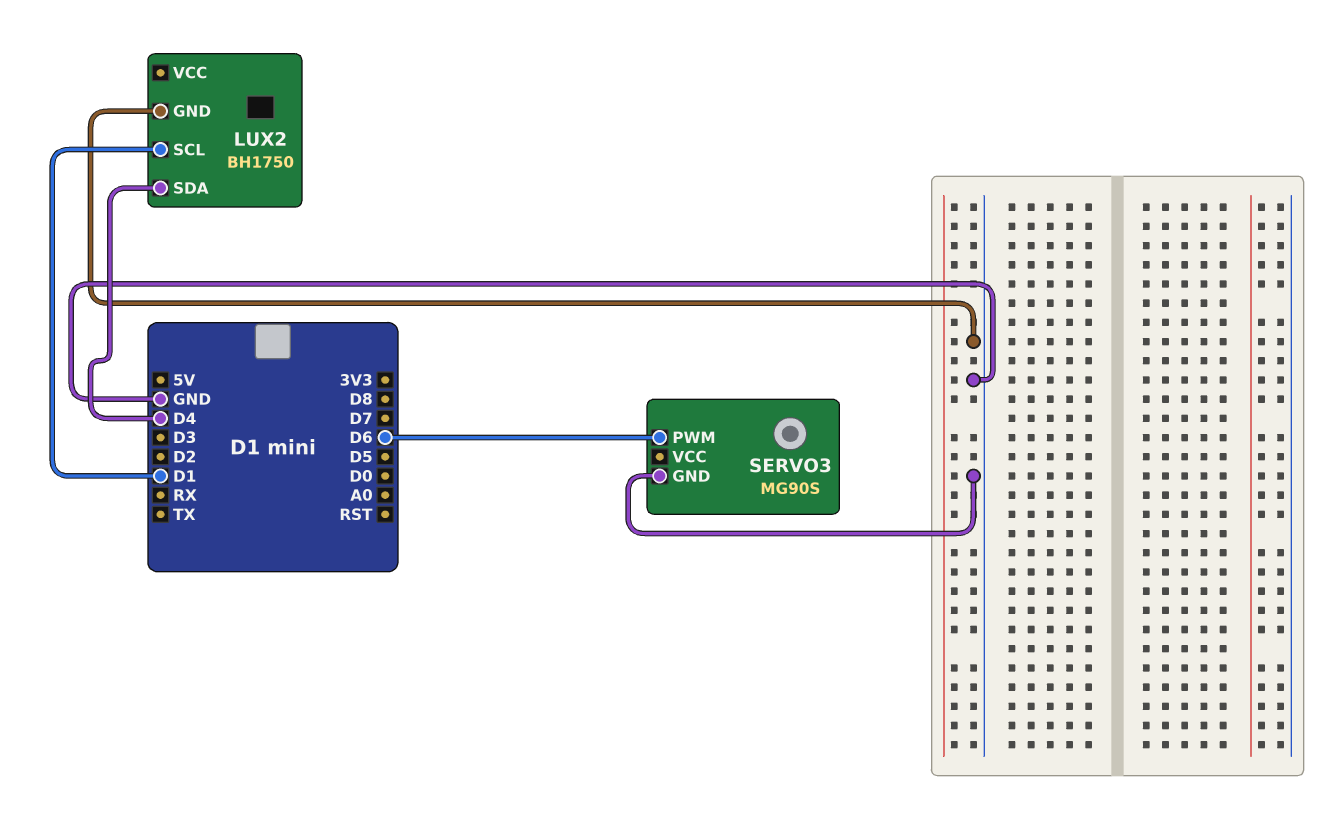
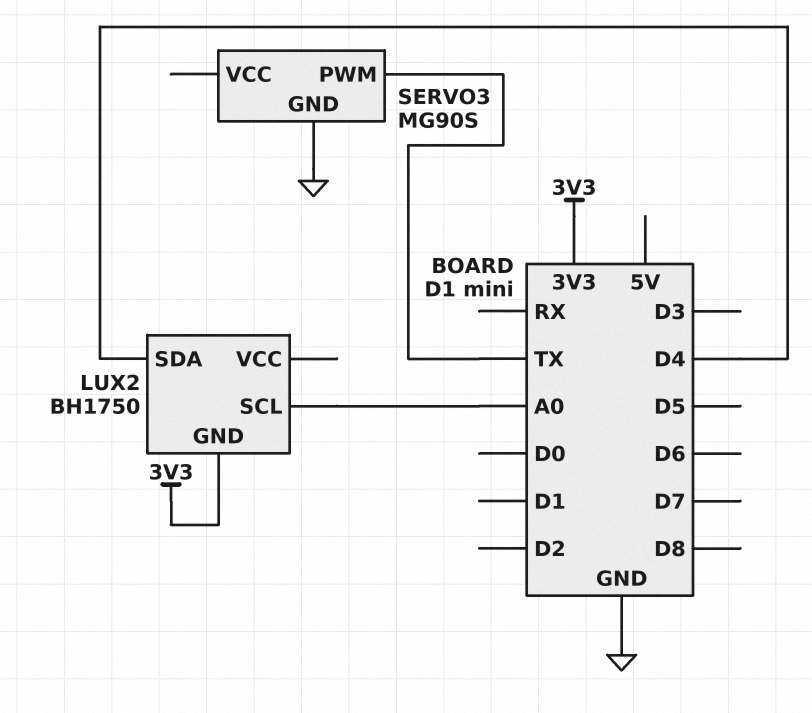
LUX2 pin GND: GND -> 3V3
LUX2 pin SCL: D1 -> A0
SERVO3 pin PWM: D6 -> TX

